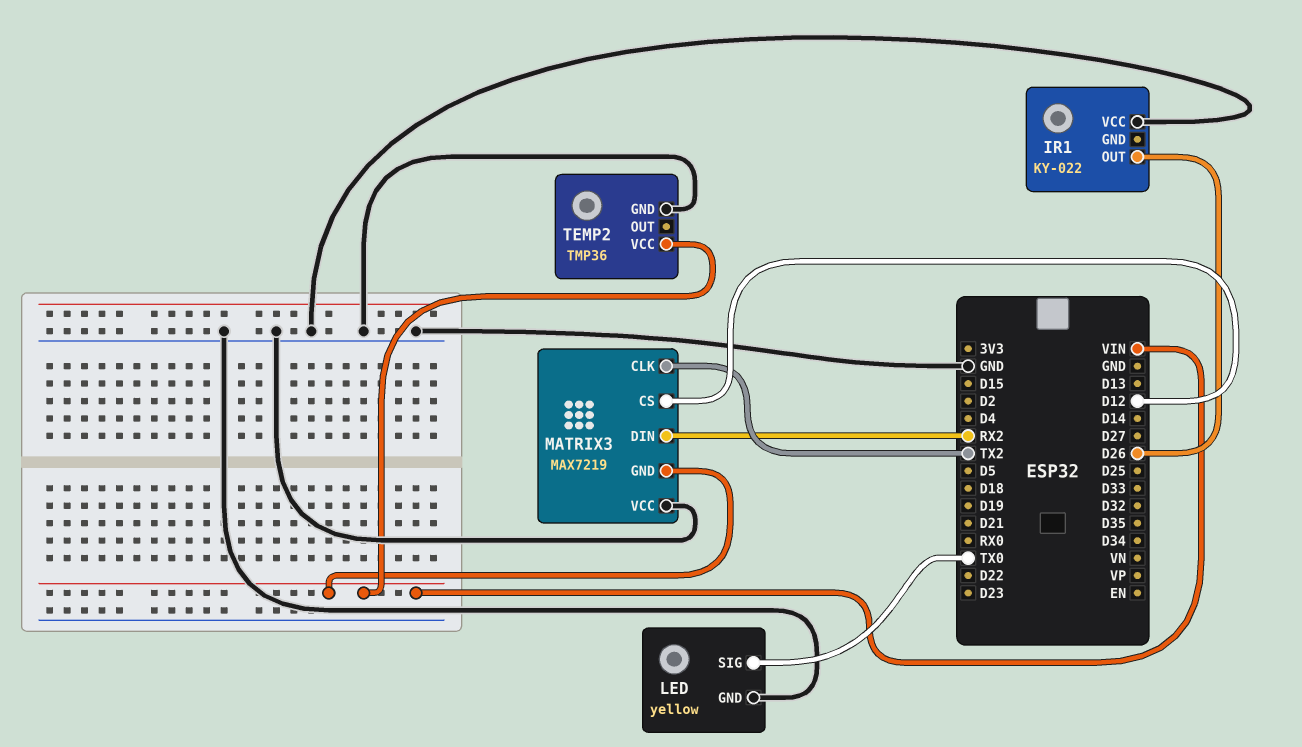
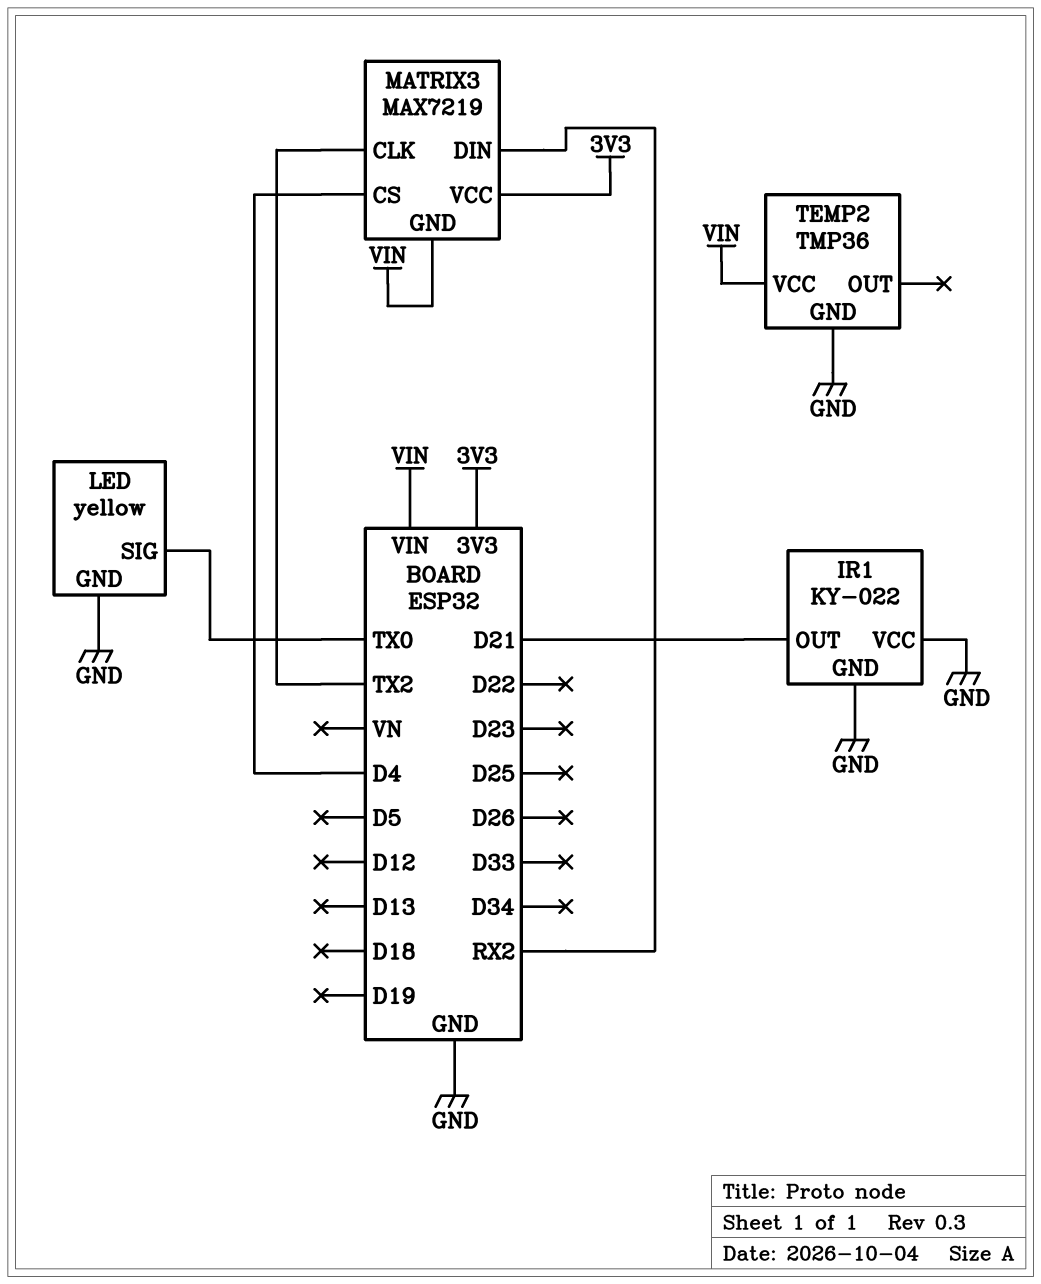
IR1 pin GND: none -> GND
IR1 pin OUT: D26 -> D21
MATRIX3 pin CS: D12 -> D4
MATRIX3 pin VCC: GND -> 3V3

